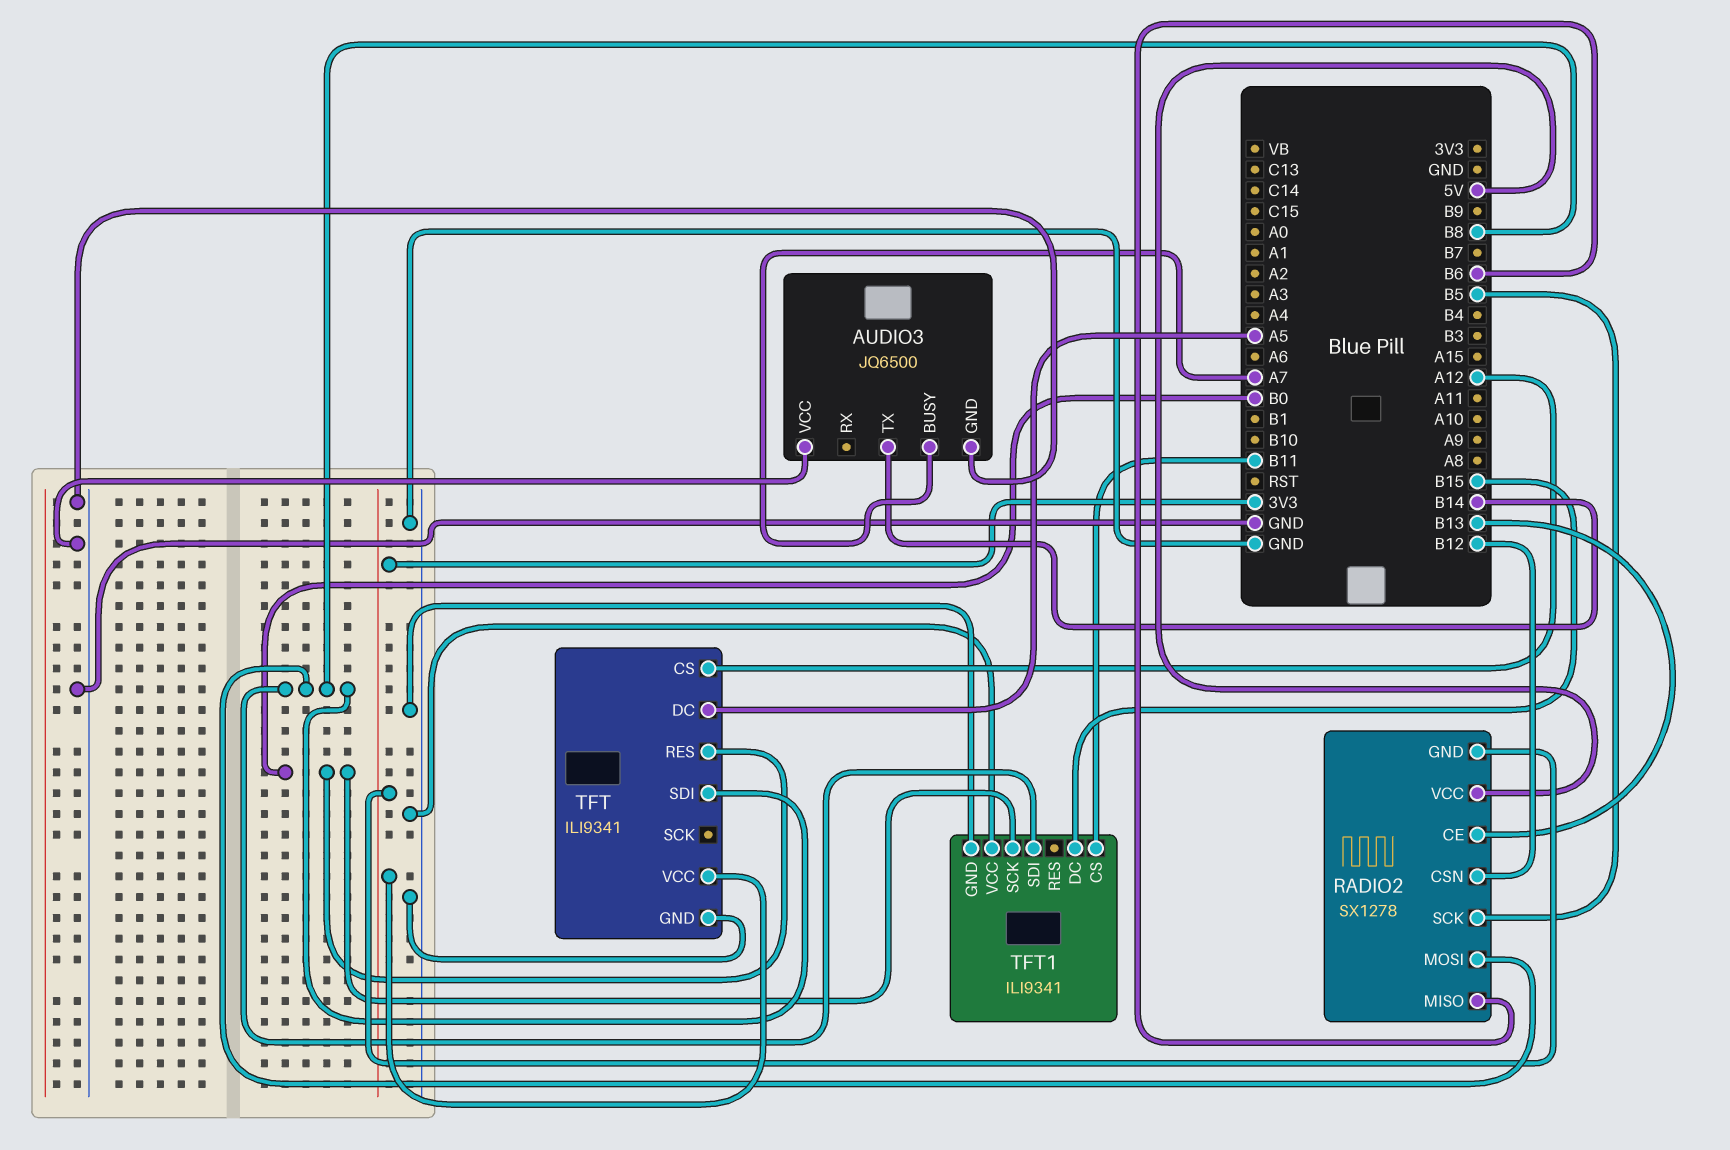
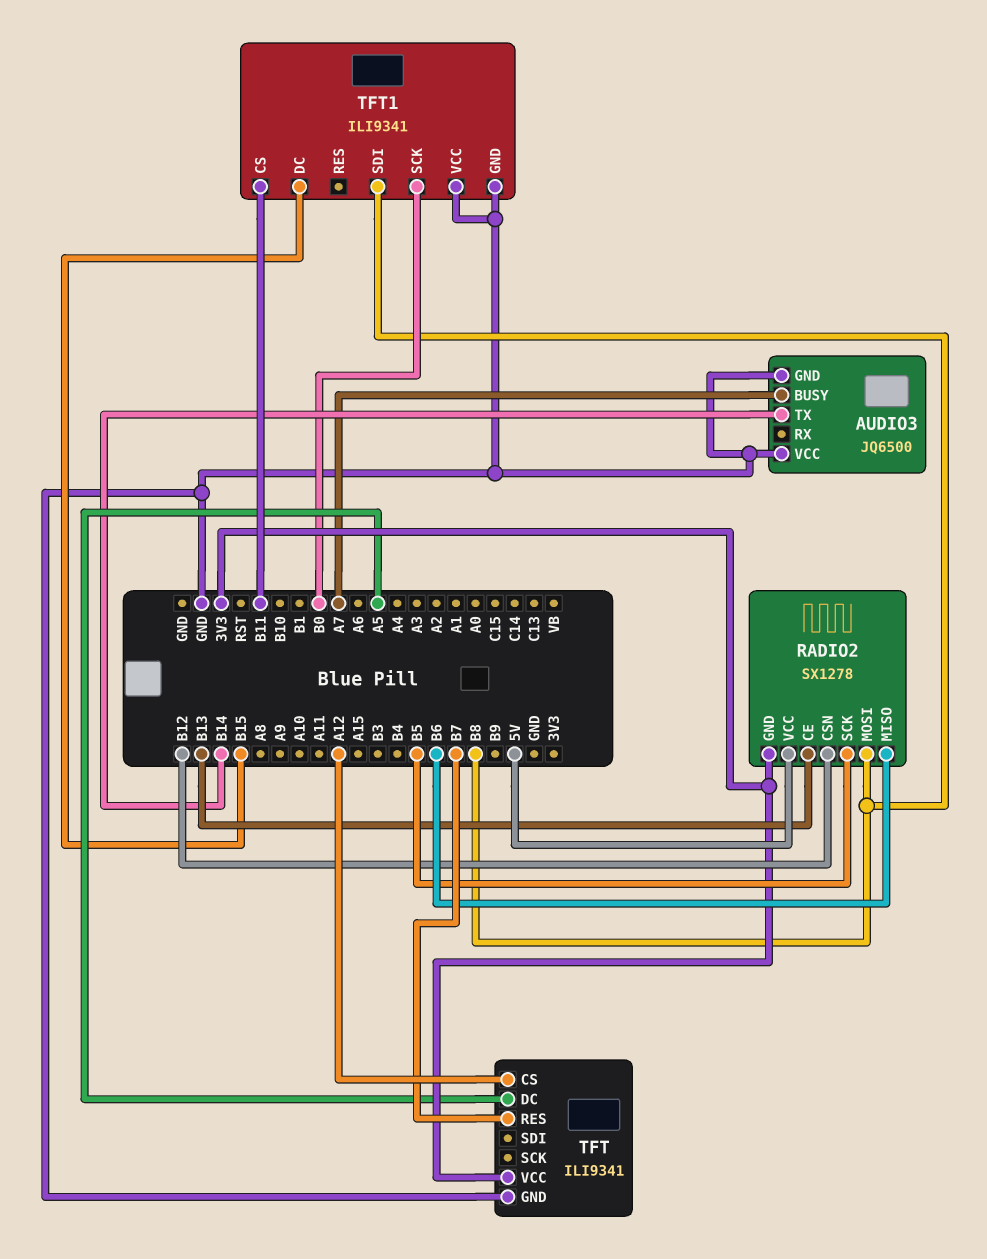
TFT pin RES: B0 -> B7
TFT pin SDI: B8 -> none

